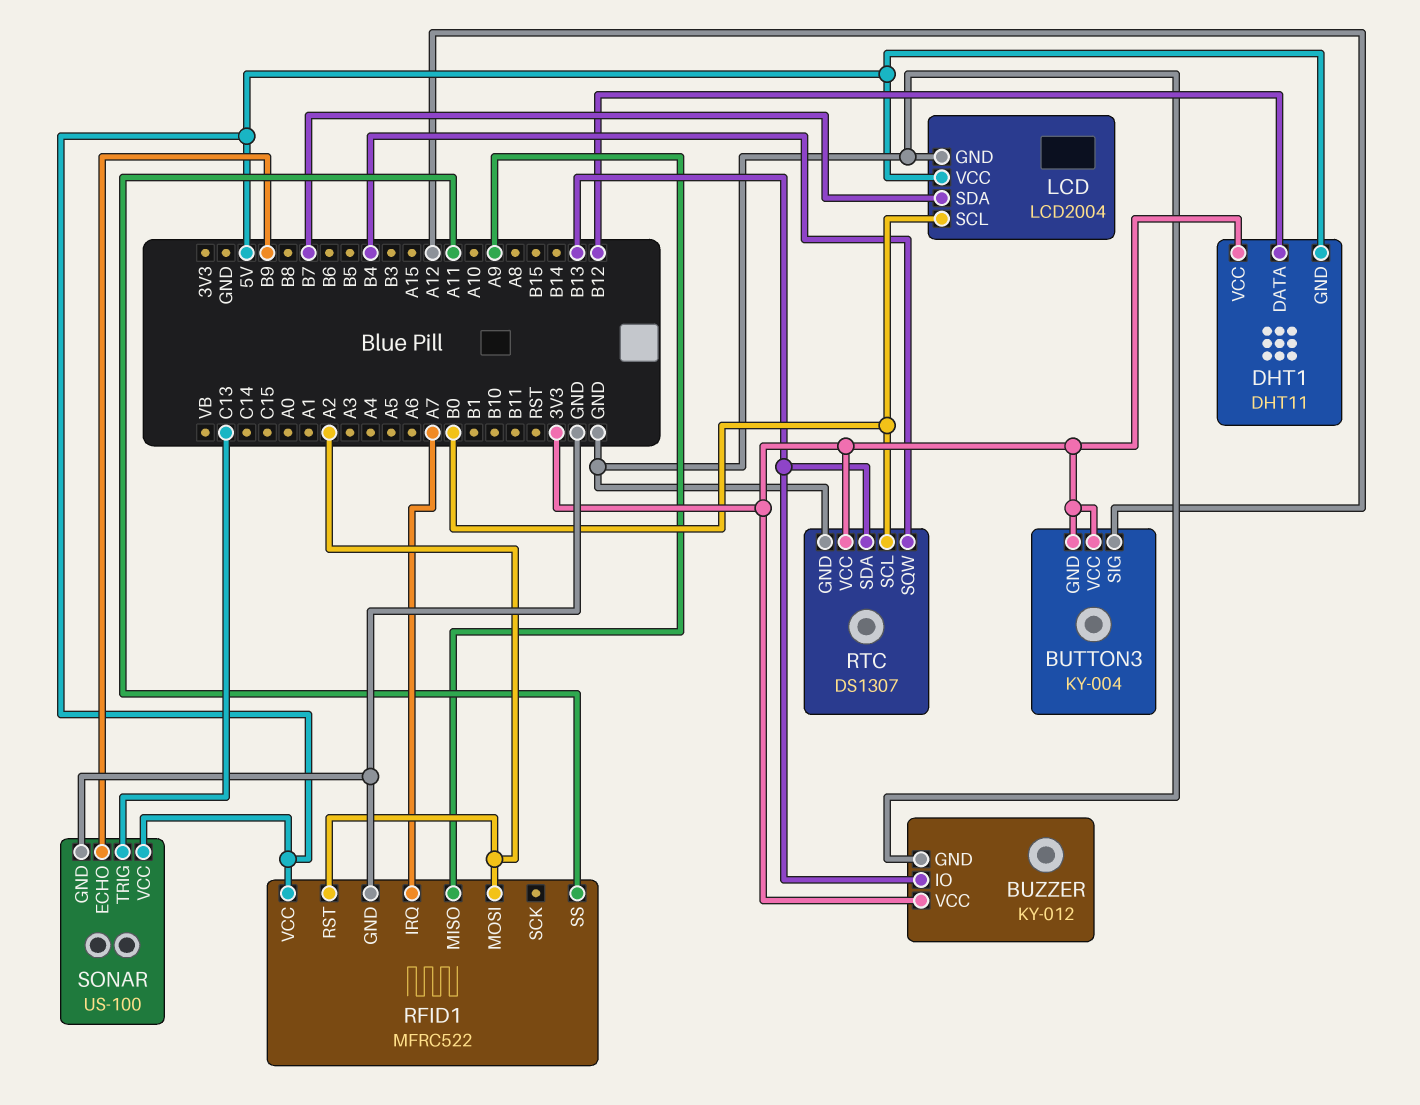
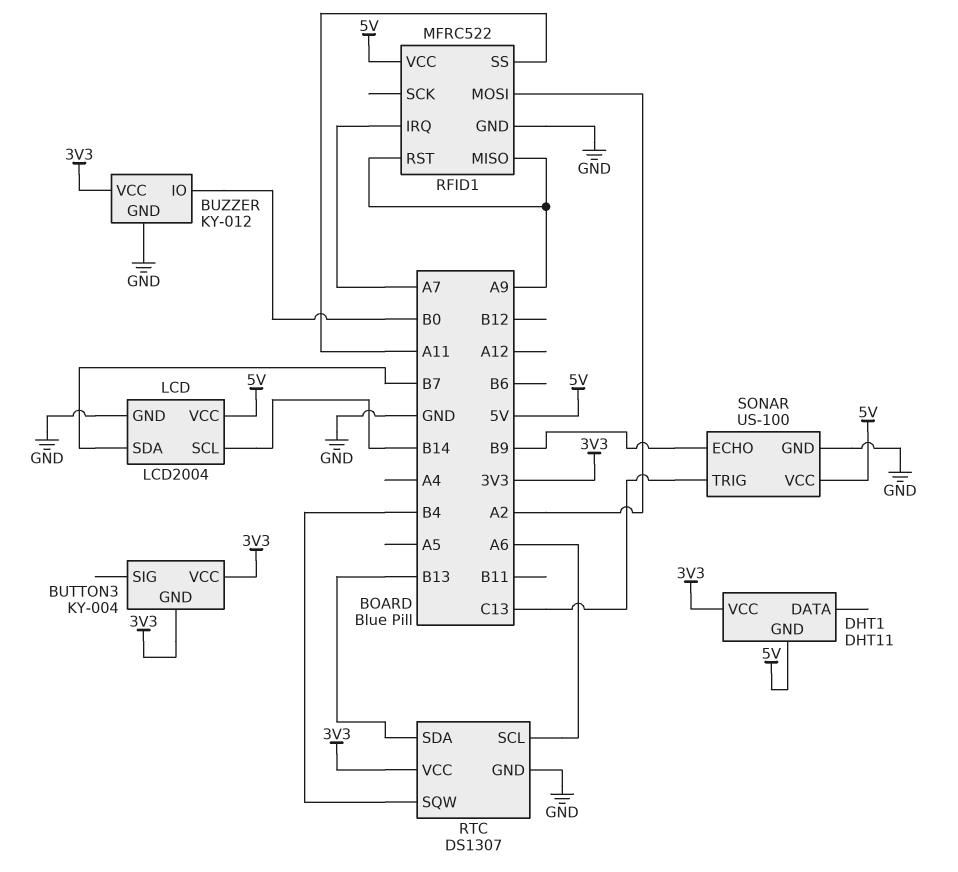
BUTTON3 pin SIG: A12 -> none
BUZZER pin IO: B13 -> B0
DHT1 pin DATA: B12 -> none
LCD pin SCL: B0 -> B14
RFID1 pin RST: A2 -> A9
RTC pin SCL: B0 -> A6

